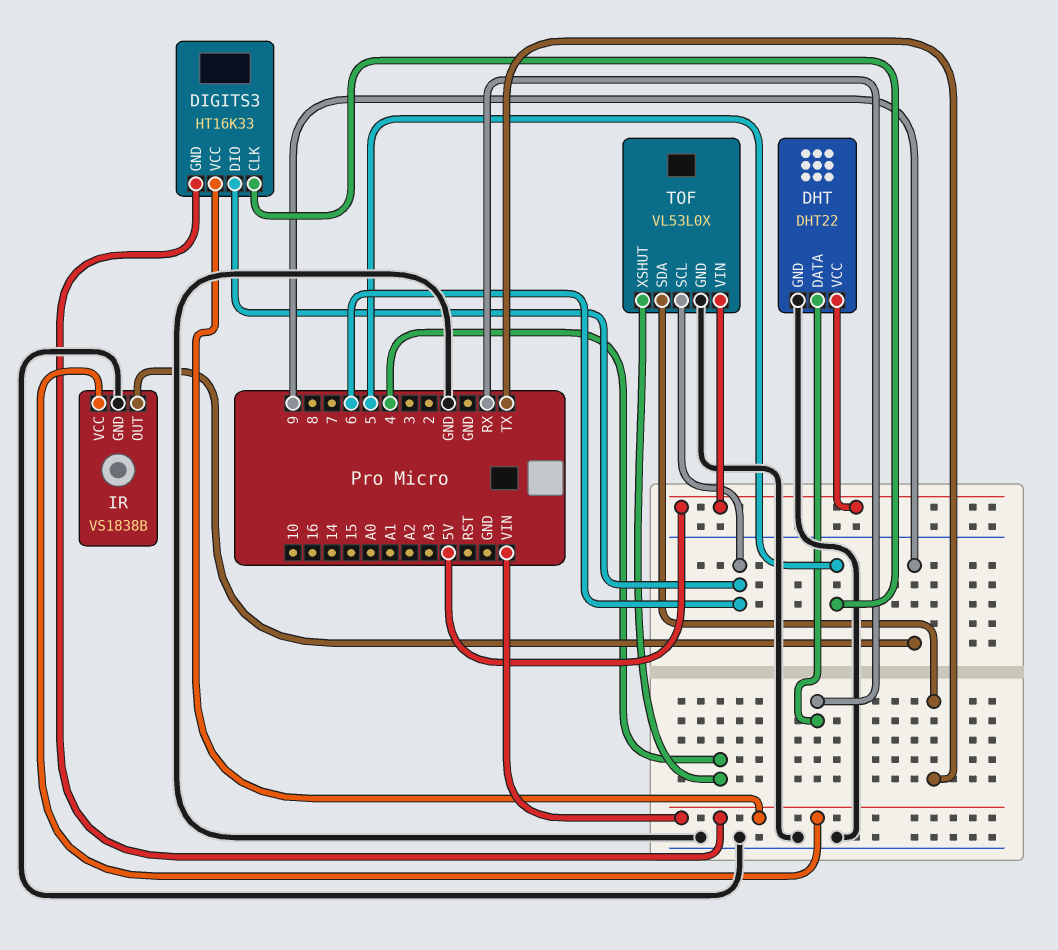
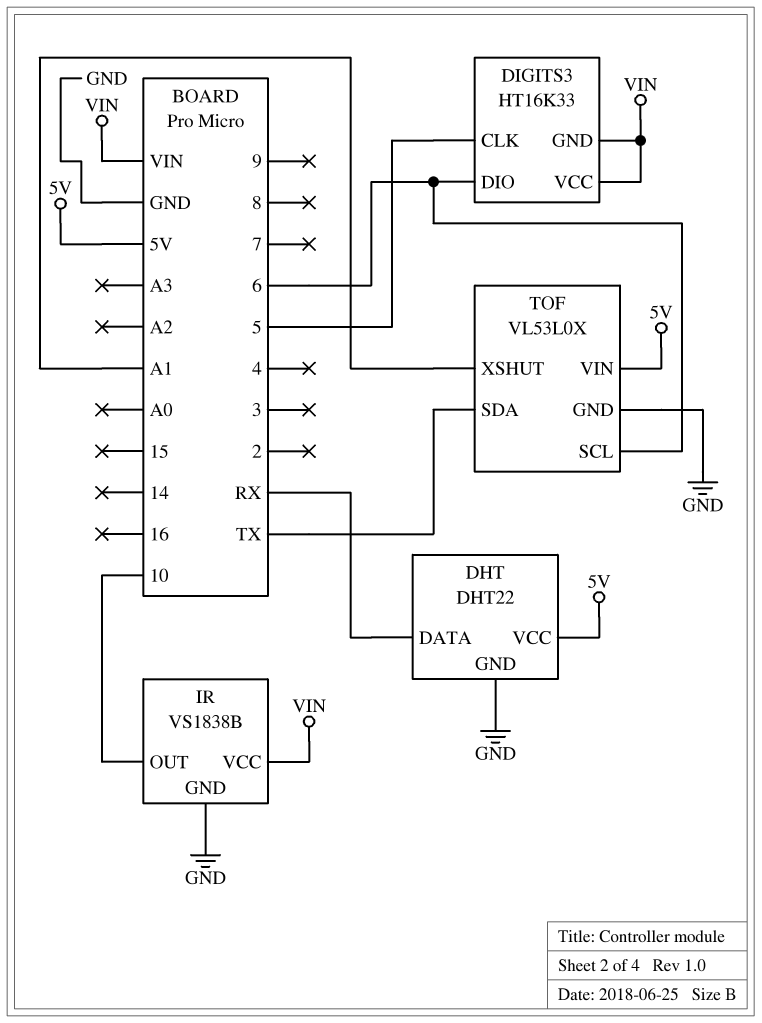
IR pin OUT: 9 -> 10
TOF pin XSHUT: 4 -> A1

